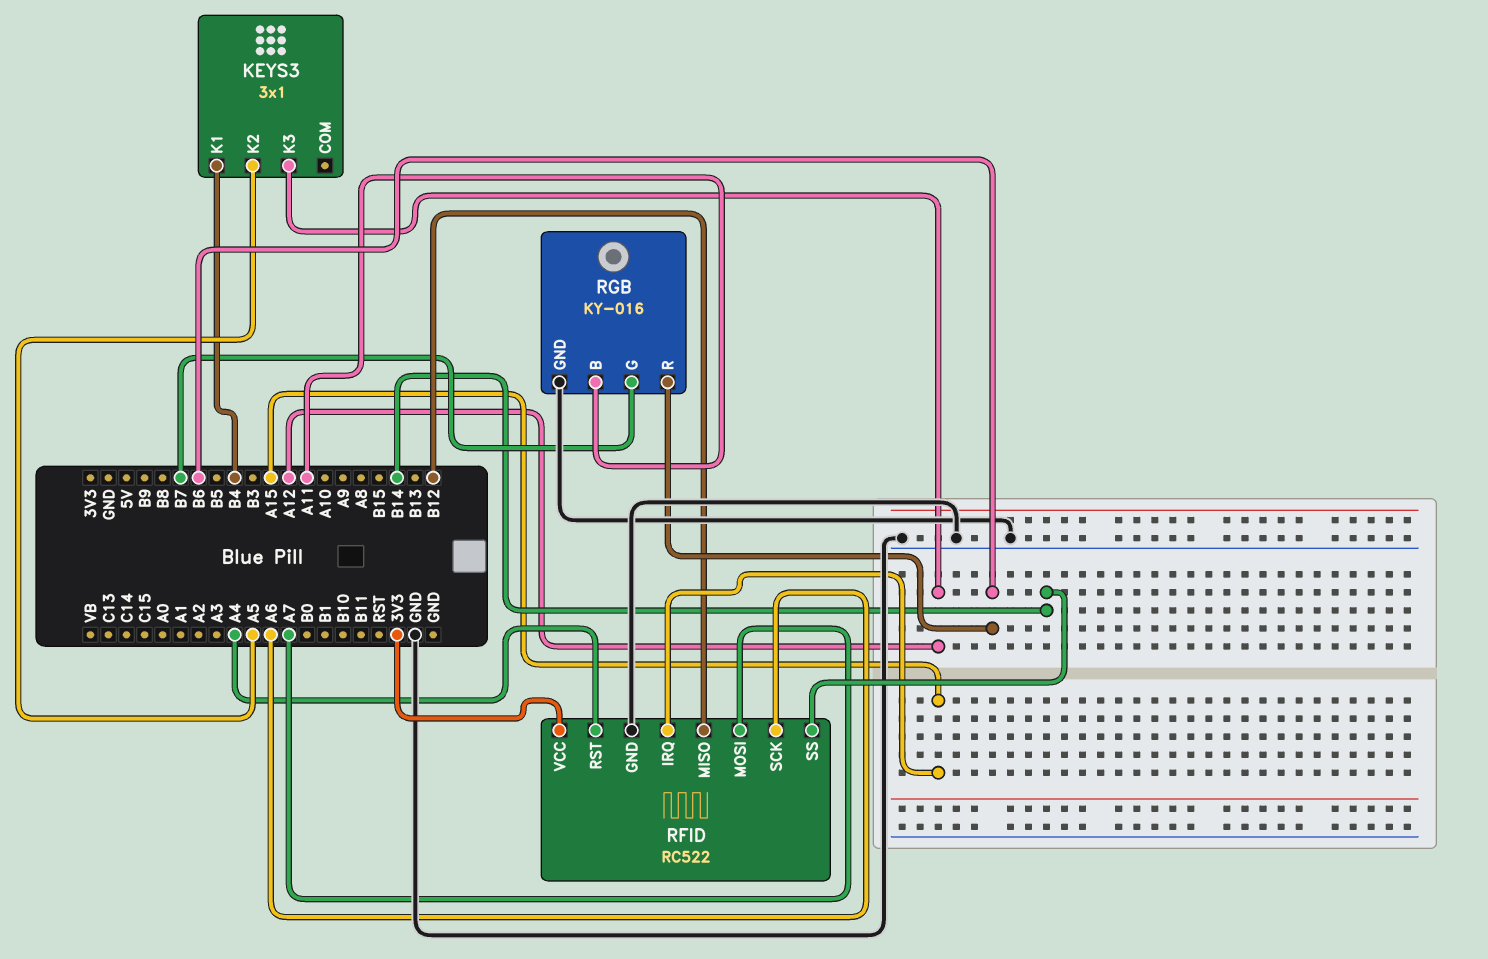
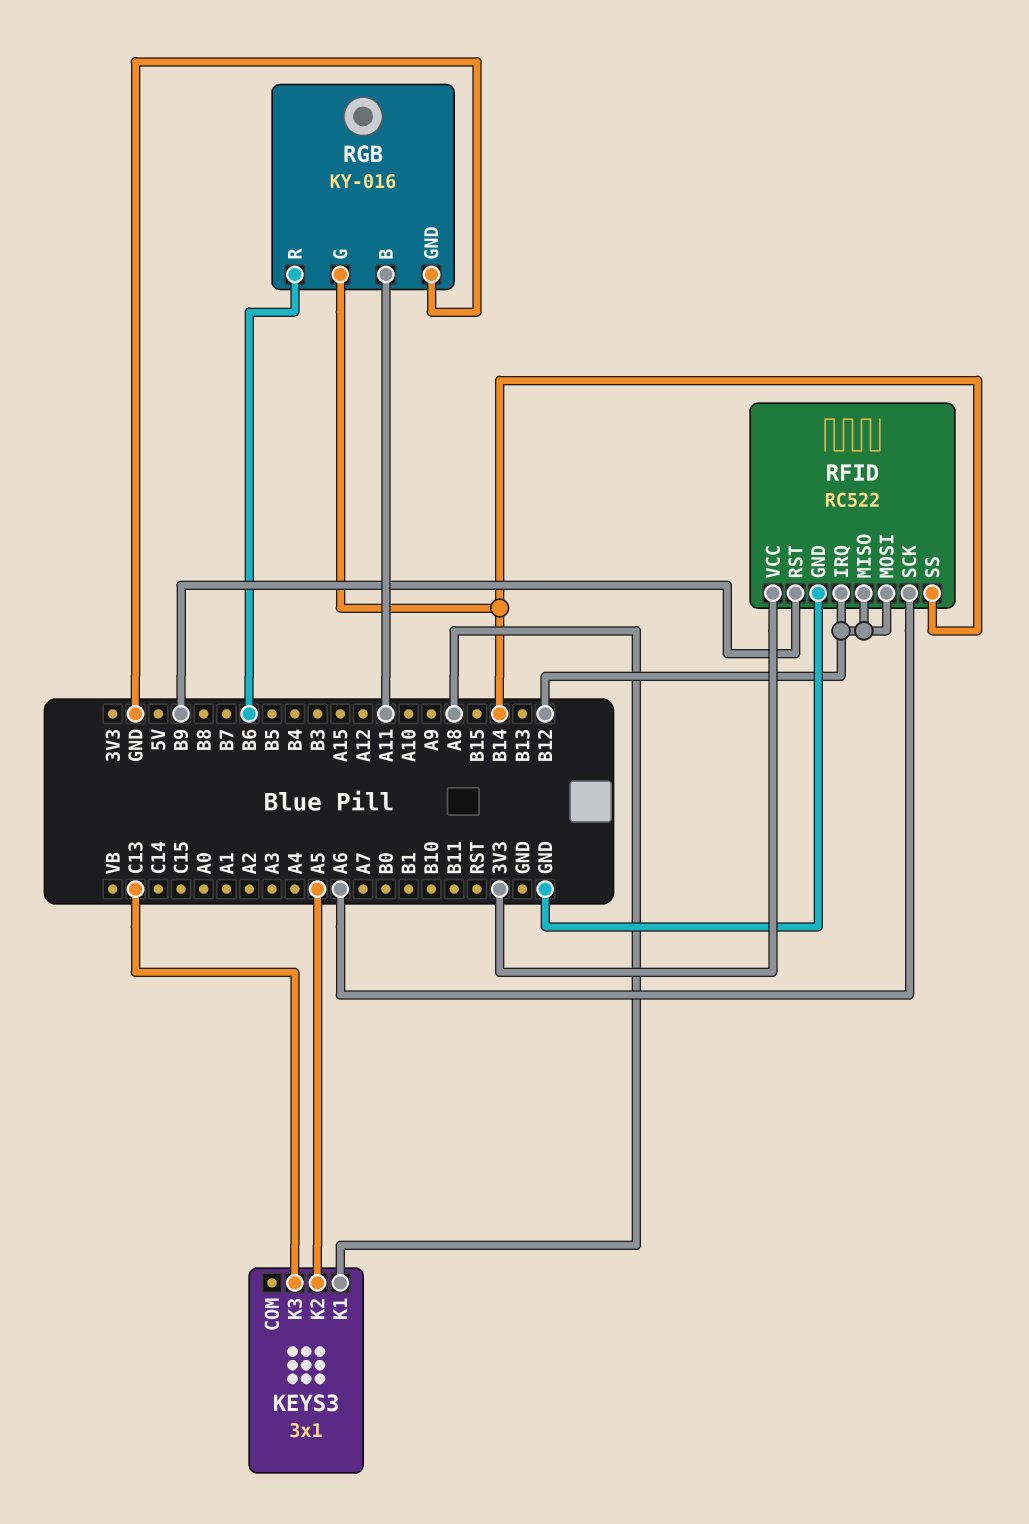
KEYS3 pin K1: B4 -> A8
KEYS3 pin K3: A12 -> C13
RFID pin IRQ: A15 -> B12
RFID pin MOSI: A7 -> B12
RFID pin RST: A4 -> B9
RGB pin G: B7 -> B14

